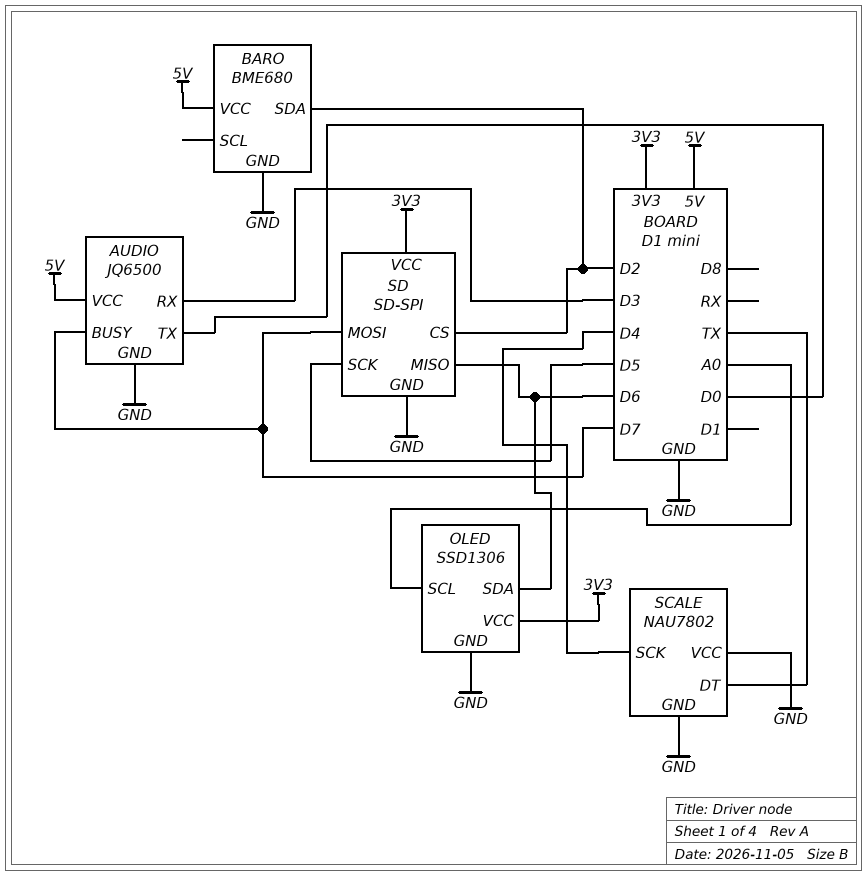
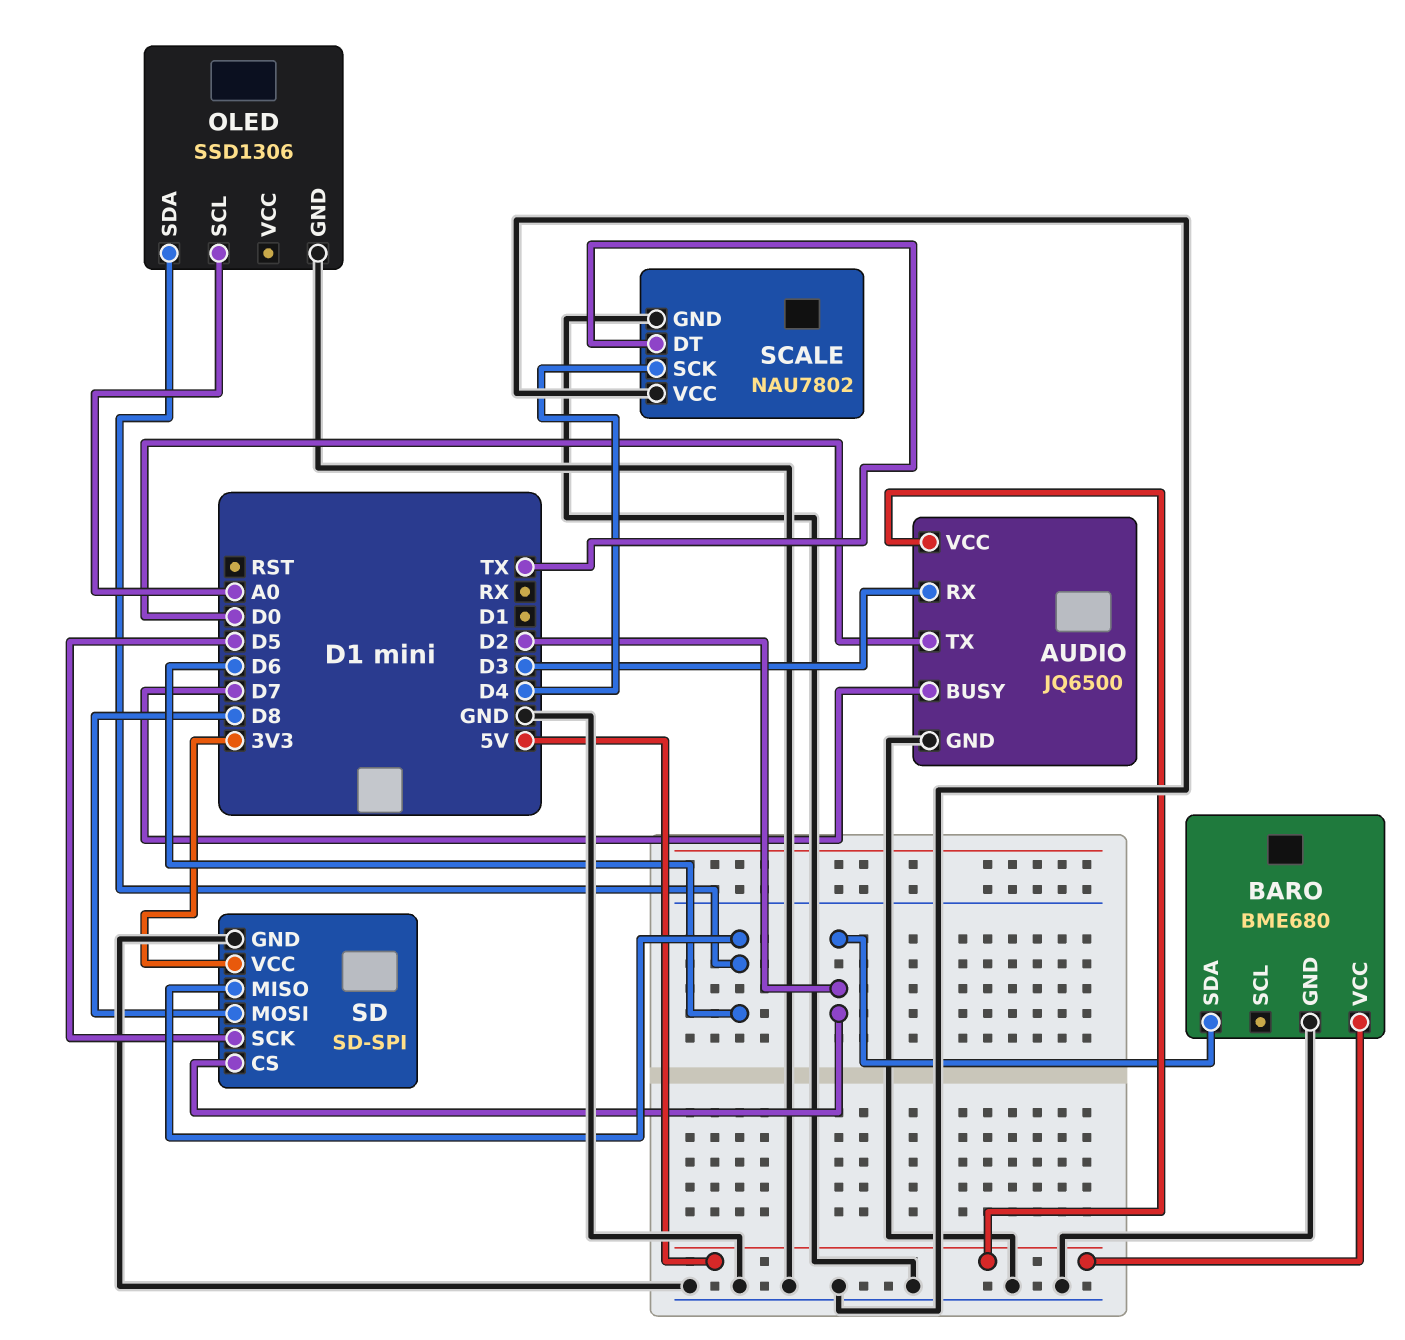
OLED pin VCC: 3V3 -> none
SD pin MOSI: D7 -> D8

